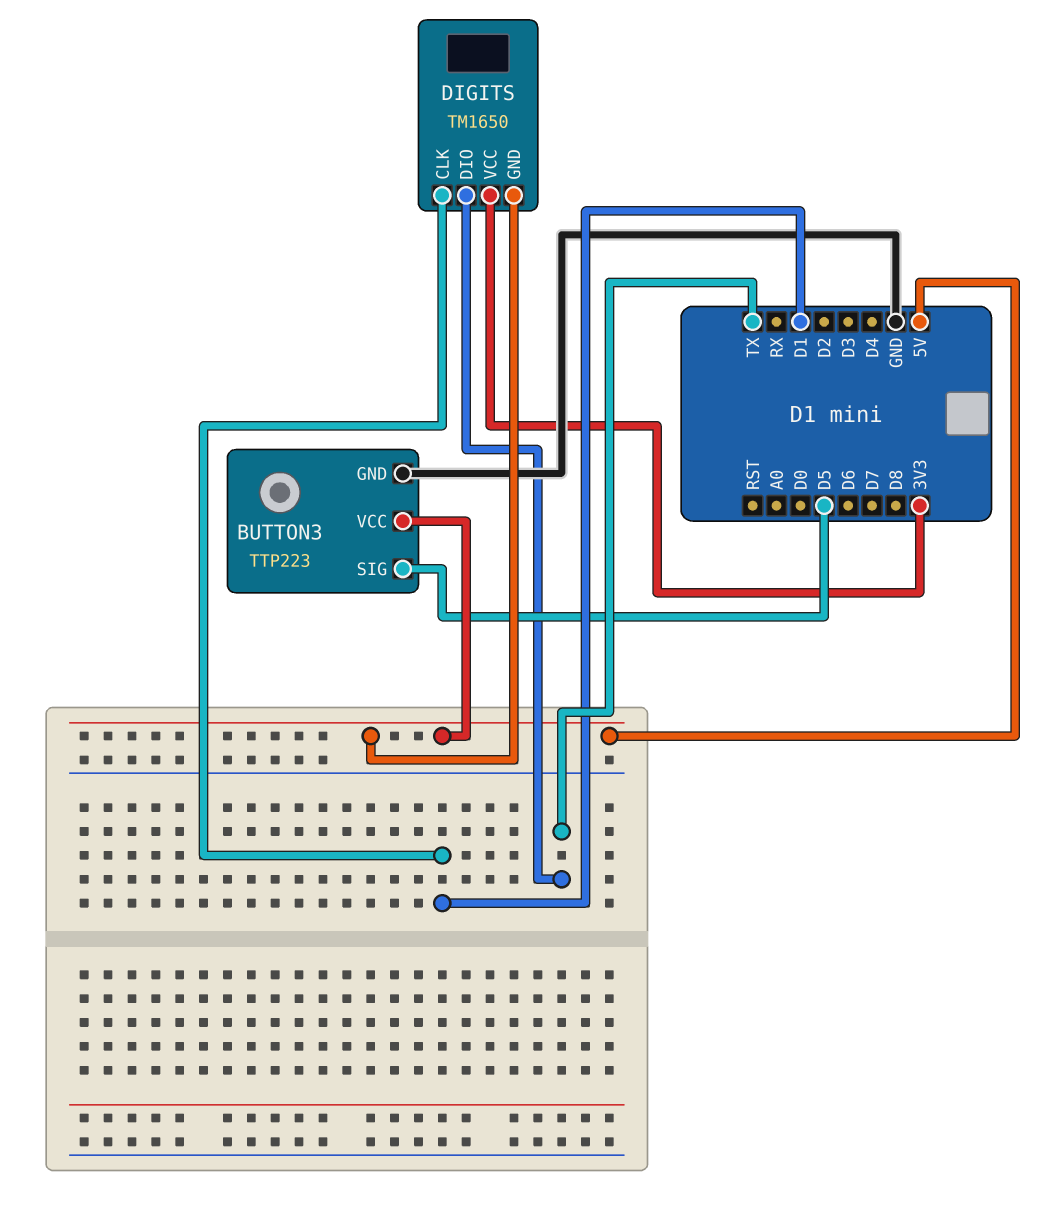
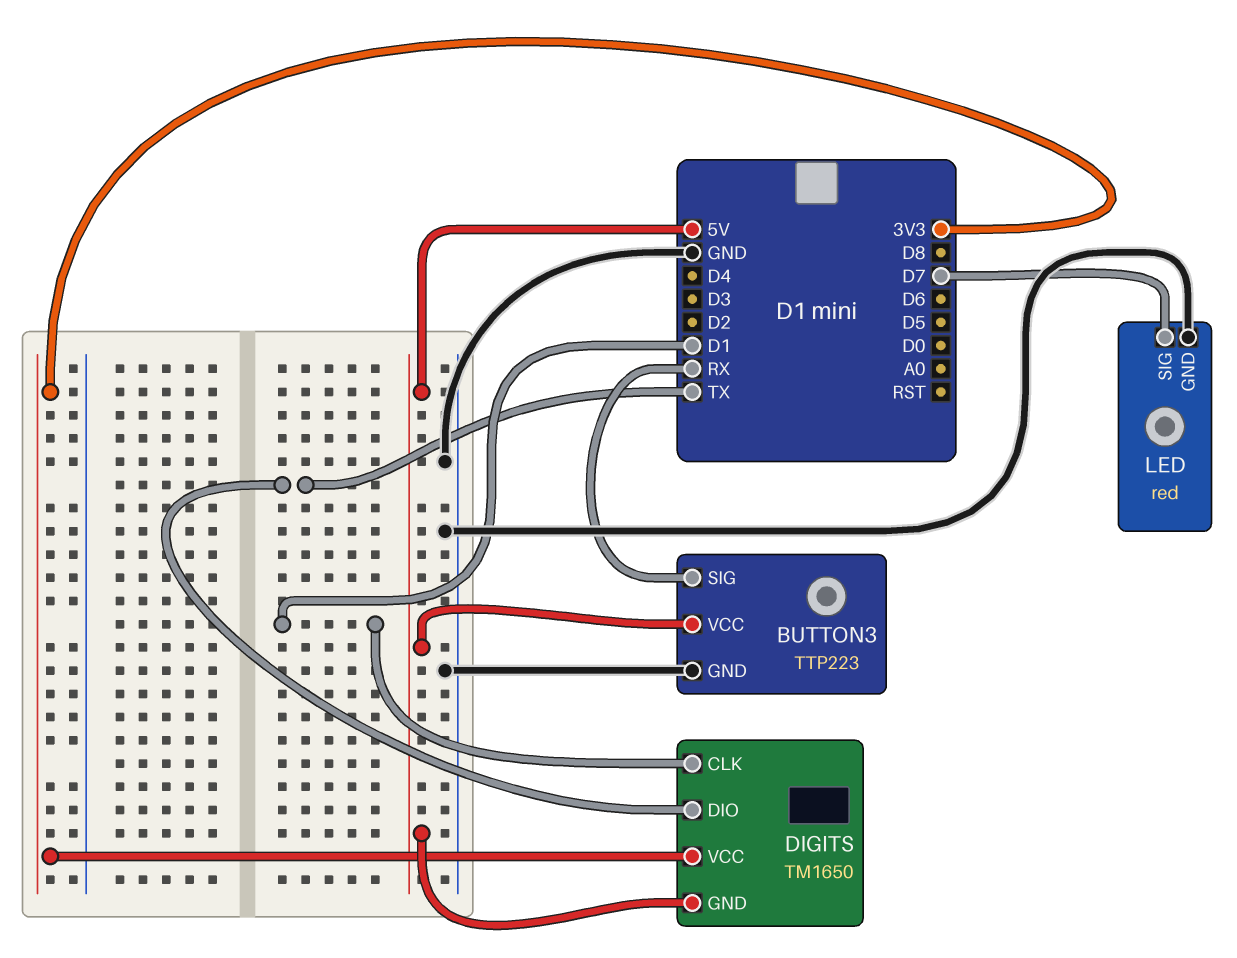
BUTTON3 pin SIG: D5 -> RX
LED: none -> red
LED pin GND: none -> GND
LED pin SIG: none -> D7

